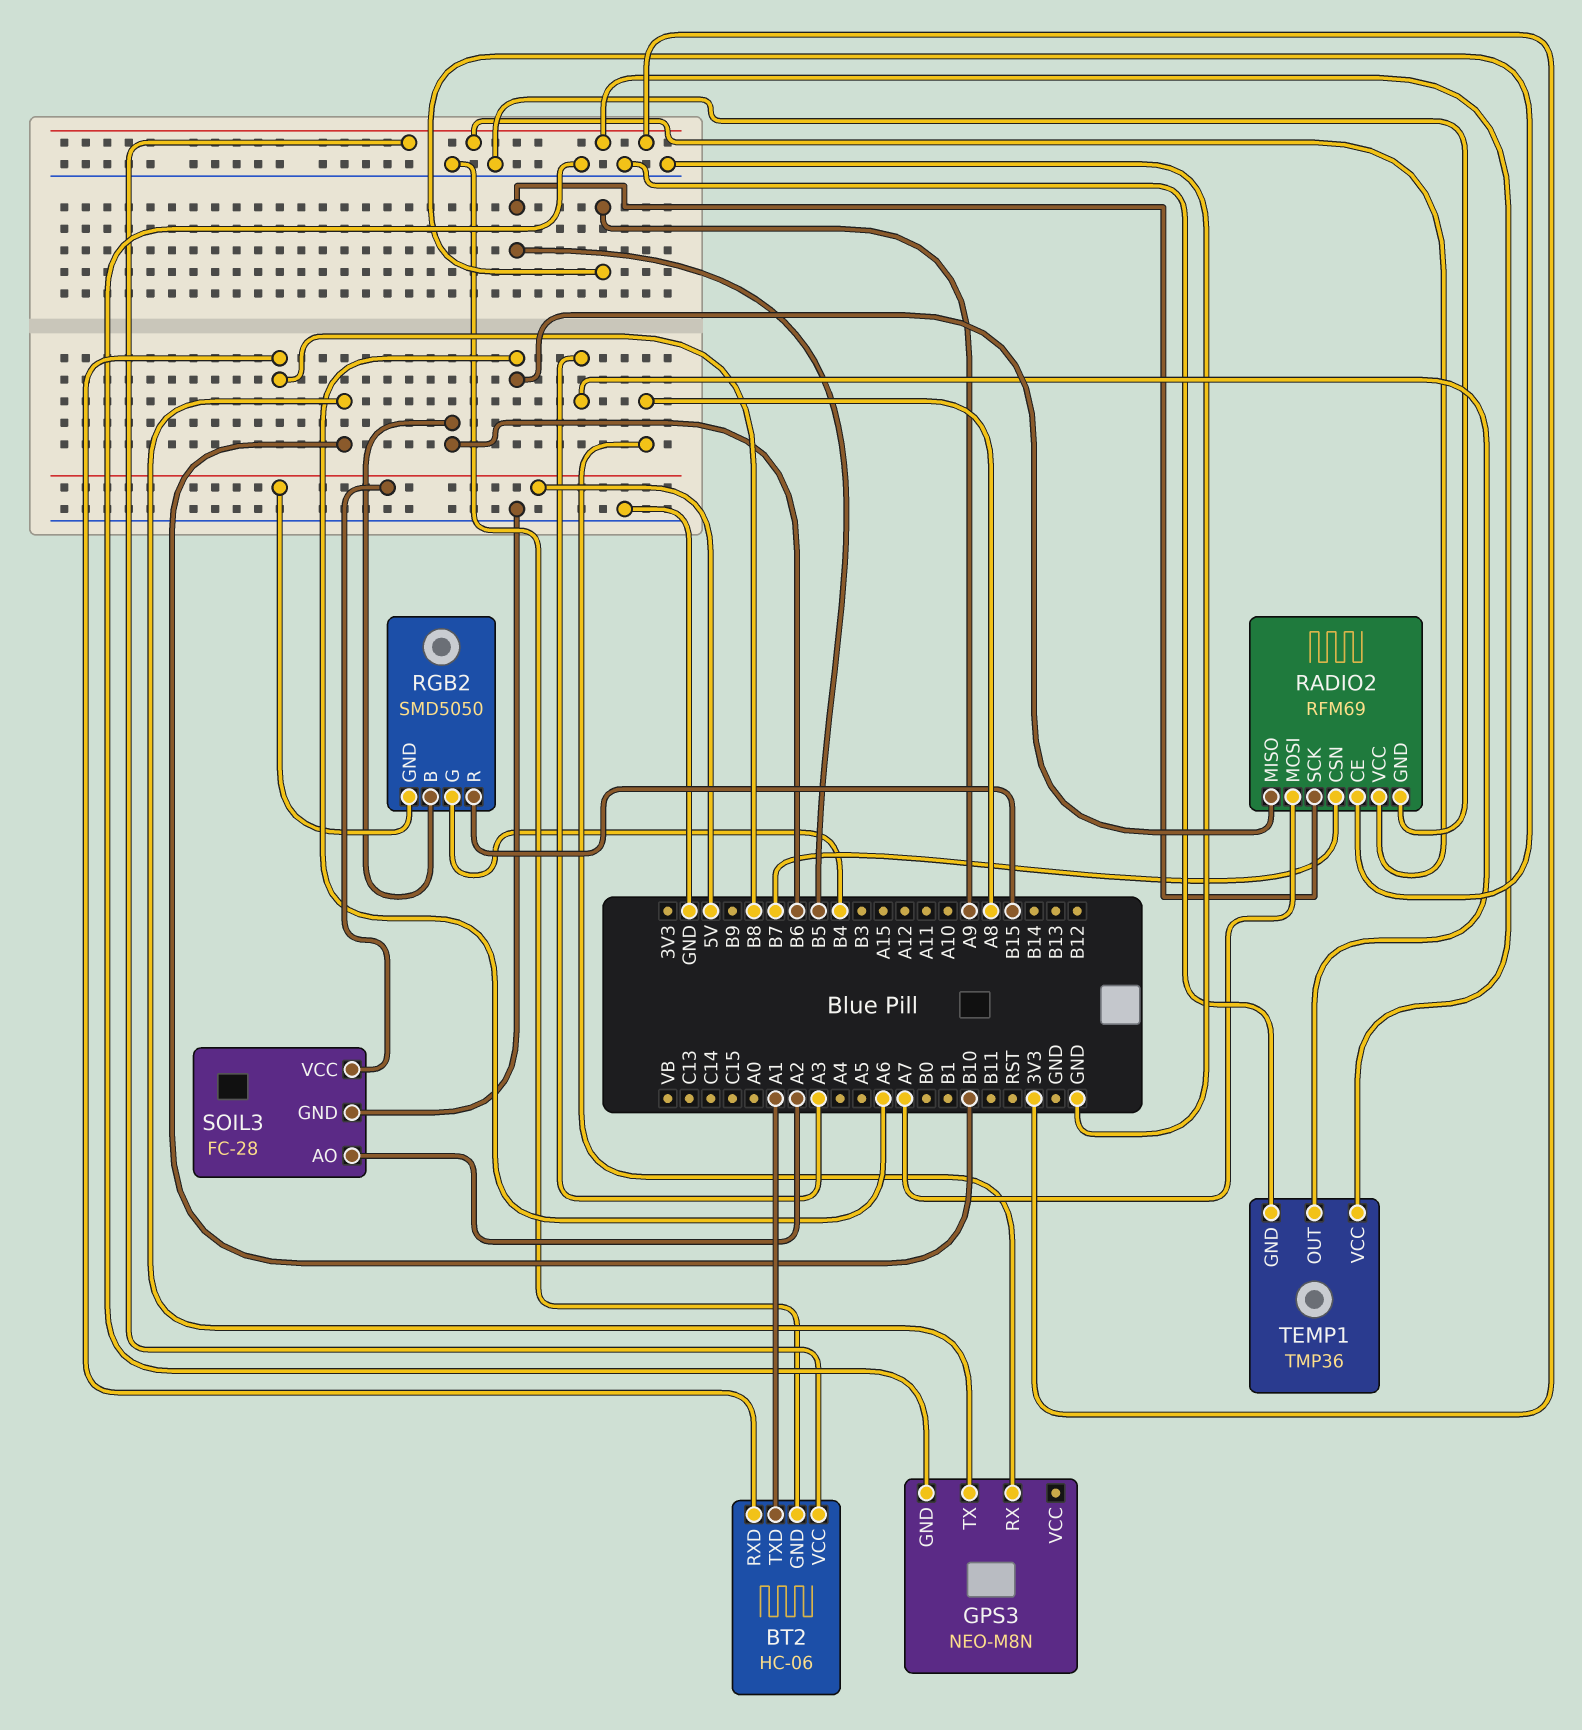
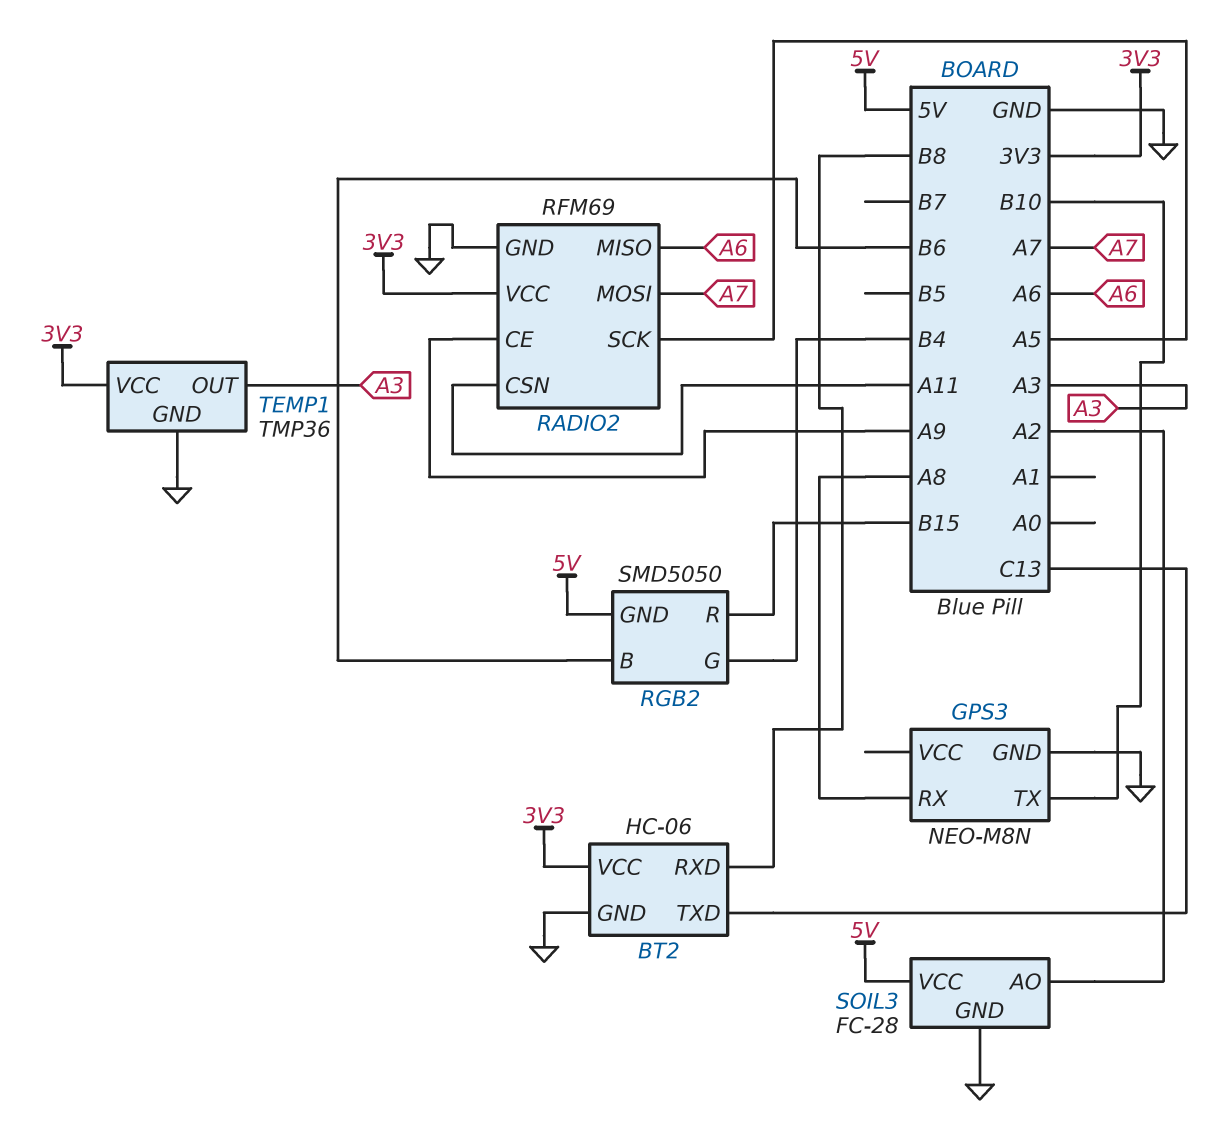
BT2 pin TXD: A1 -> C13
RADIO2 pin CSN: B7 -> A11
RADIO2 pin SCK: B5 -> A5

